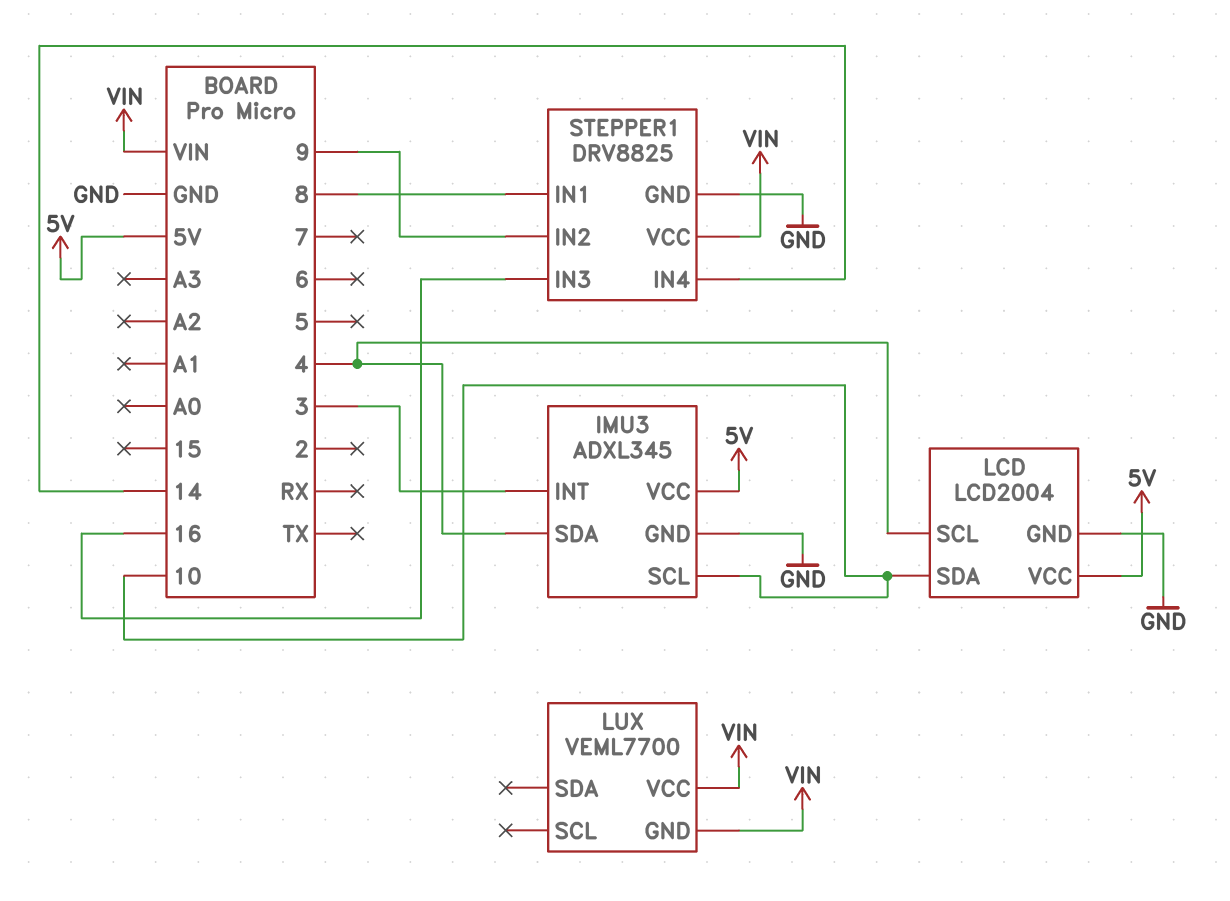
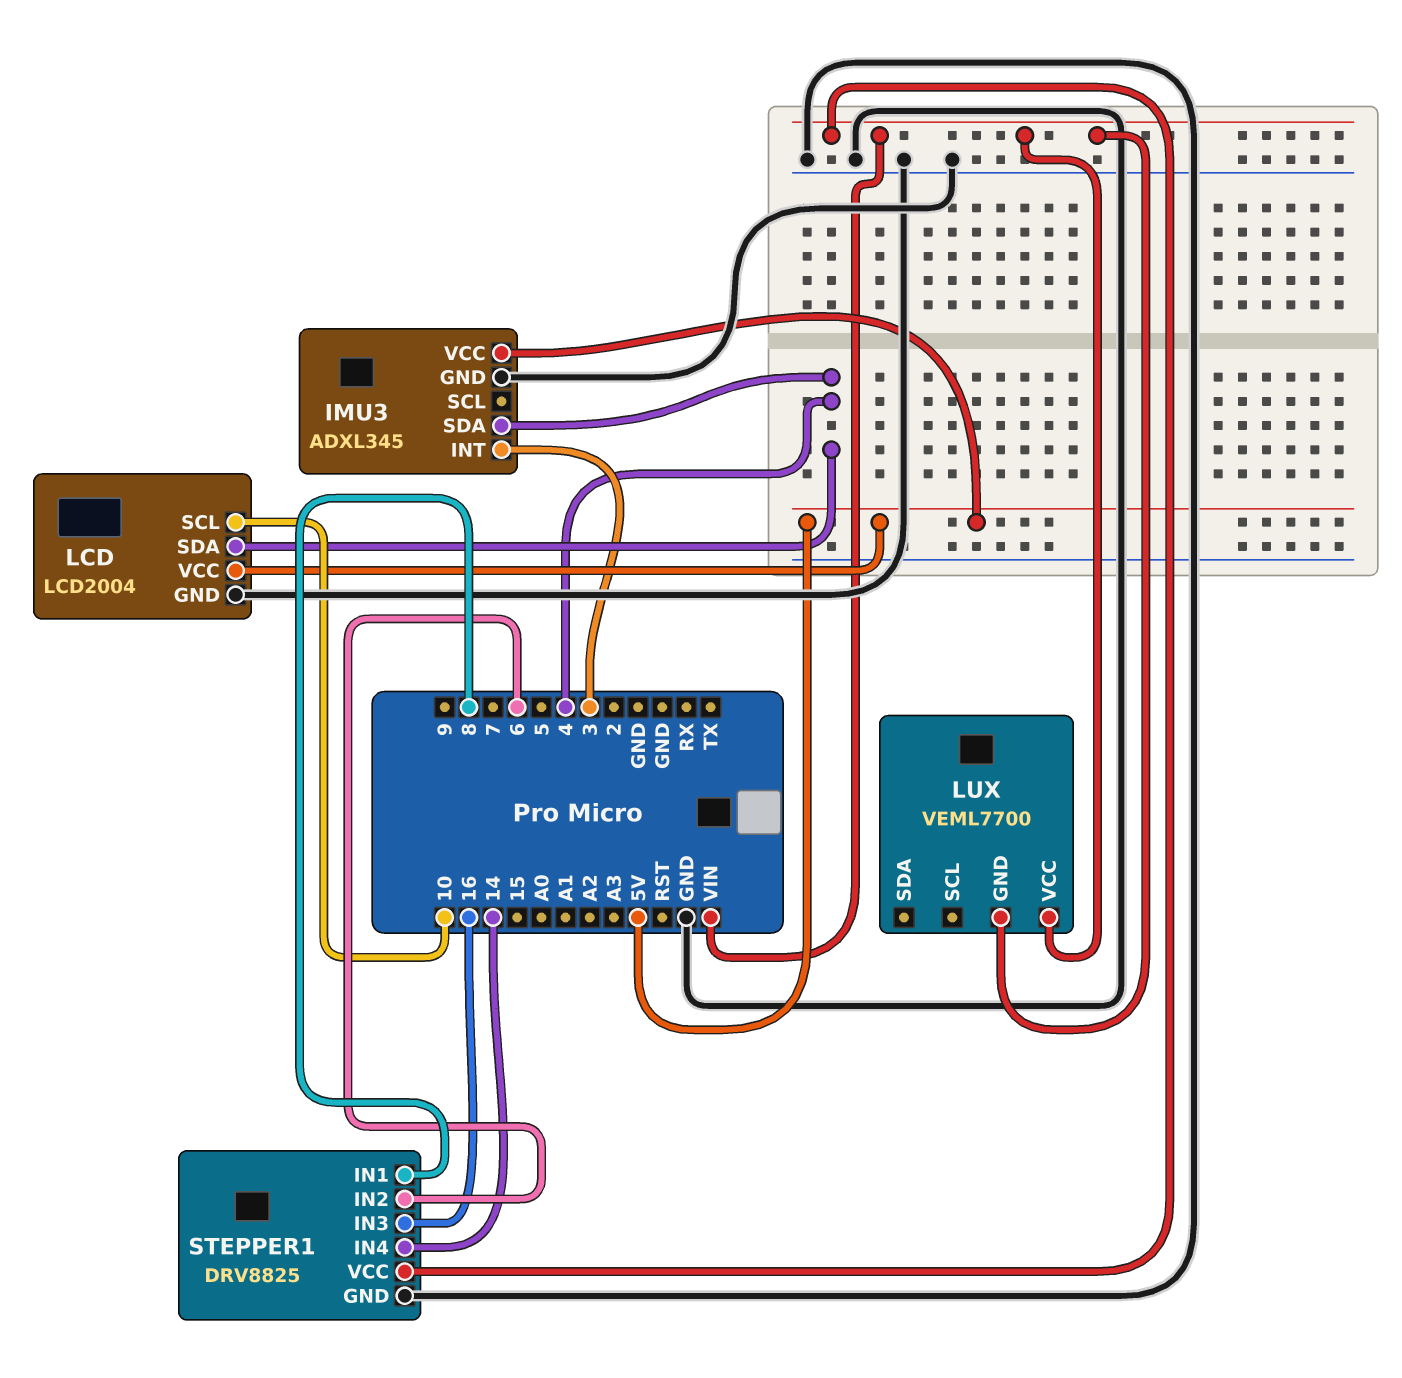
IMU3 pin SCL: 10 -> none
LCD pin SCL: 4 -> 10
LCD pin SDA: 10 -> 4
STEPPER1 pin IN2: 9 -> 6

